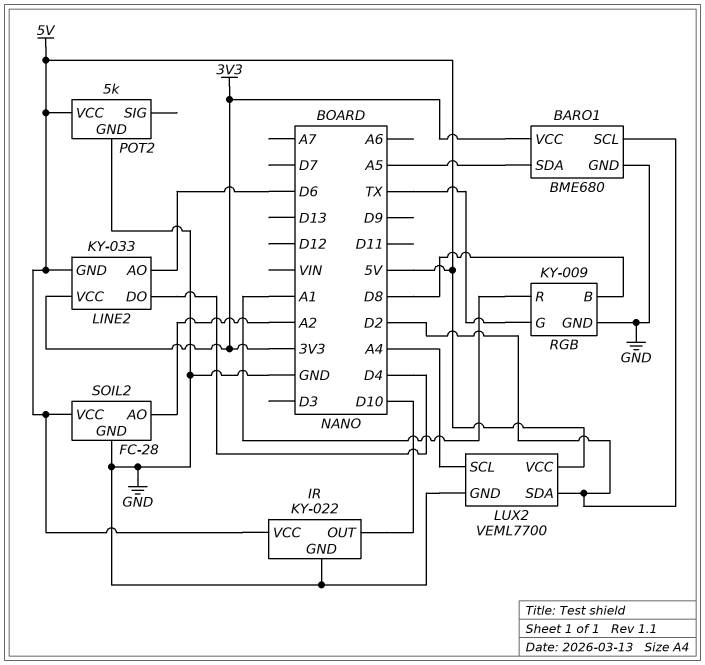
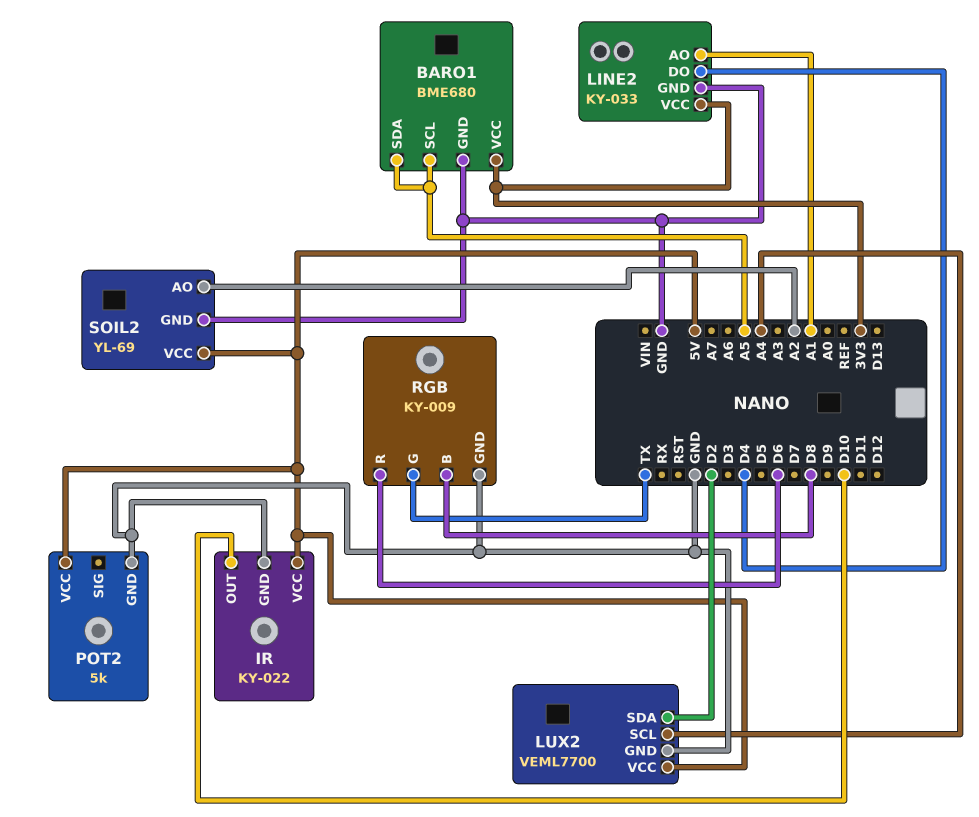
BARO1 pin SCL: D2 -> A5
LINE2 pin AO: D6 -> A1
LINE2 pin GND: 5V -> GND
RGB pin R: A1 -> D6
SOIL2: FC-28 -> YL-69

